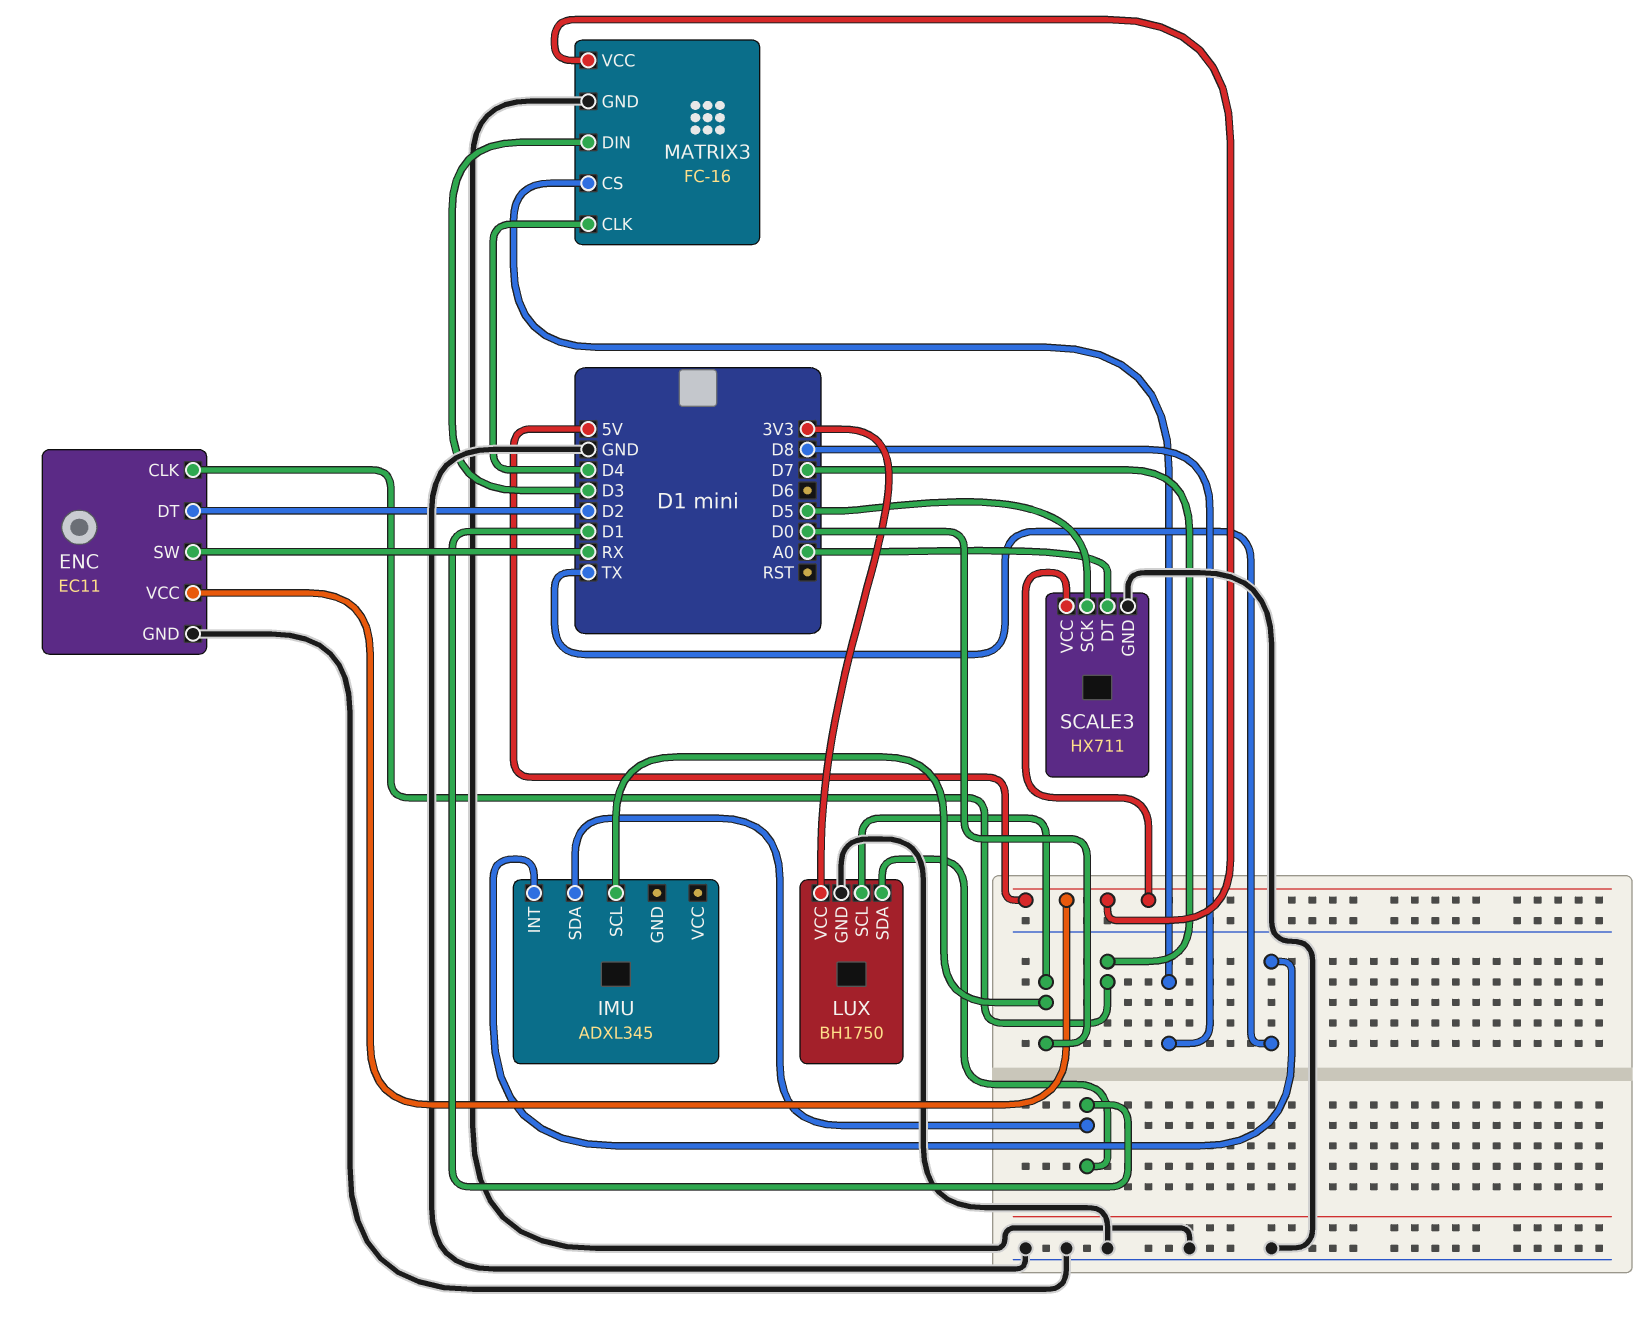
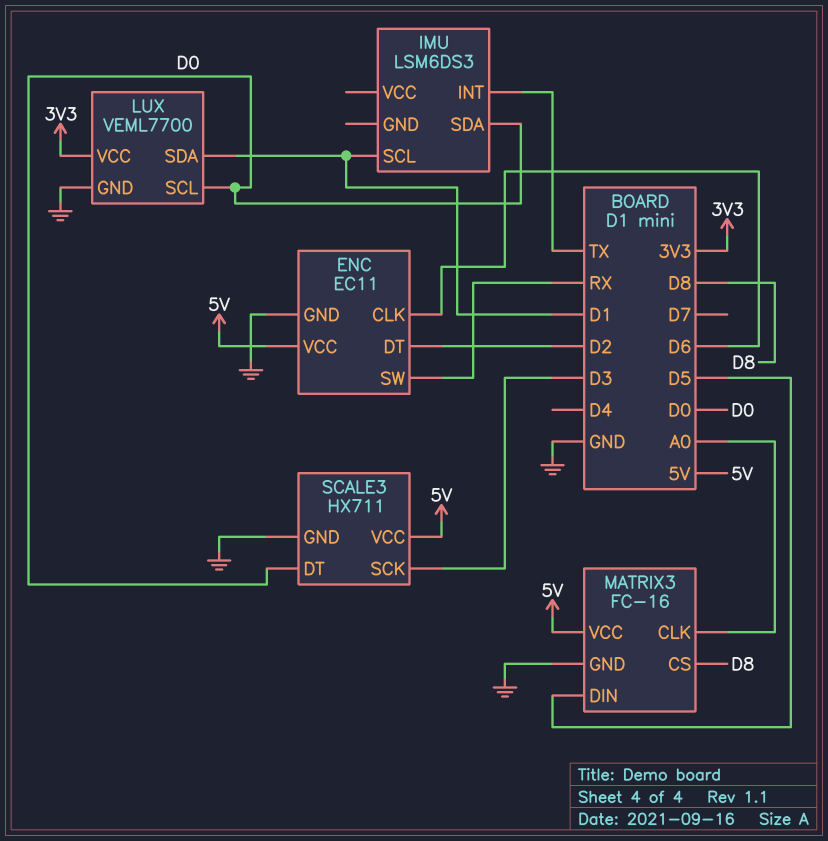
ENC pin CLK: D7 -> D6
IMU: ADXL345 -> LSM6DS3
IMU pin SCL: D0 -> D1
IMU pin SDA: D1 -> D0
LUX: BH1750 -> VEML7700
MATRIX3 pin CLK: D4 -> A0
MATRIX3 pin DIN: D3 -> D5
SCALE3 pin DT: A0 -> D0
SCALE3 pin SCK: D5 -> D3

